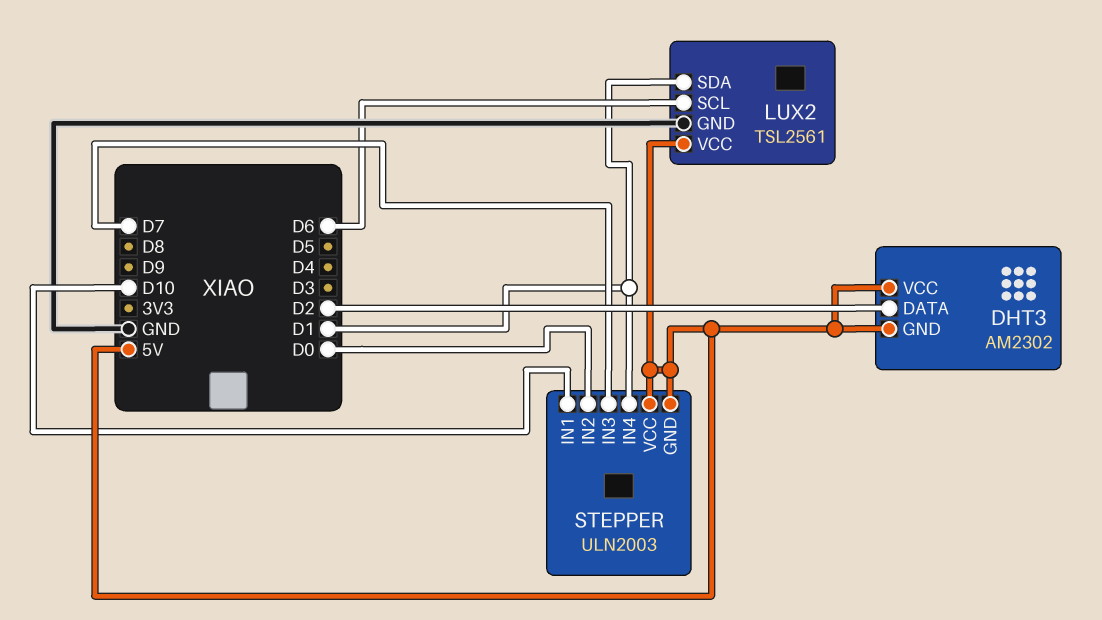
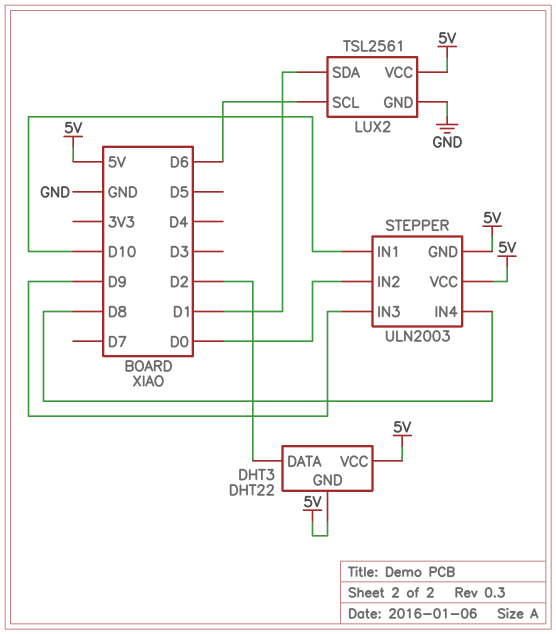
DHT3: AM2302 -> DHT22
STEPPER pin IN3: D7 -> D9
STEPPER pin IN4: D1 -> D8

